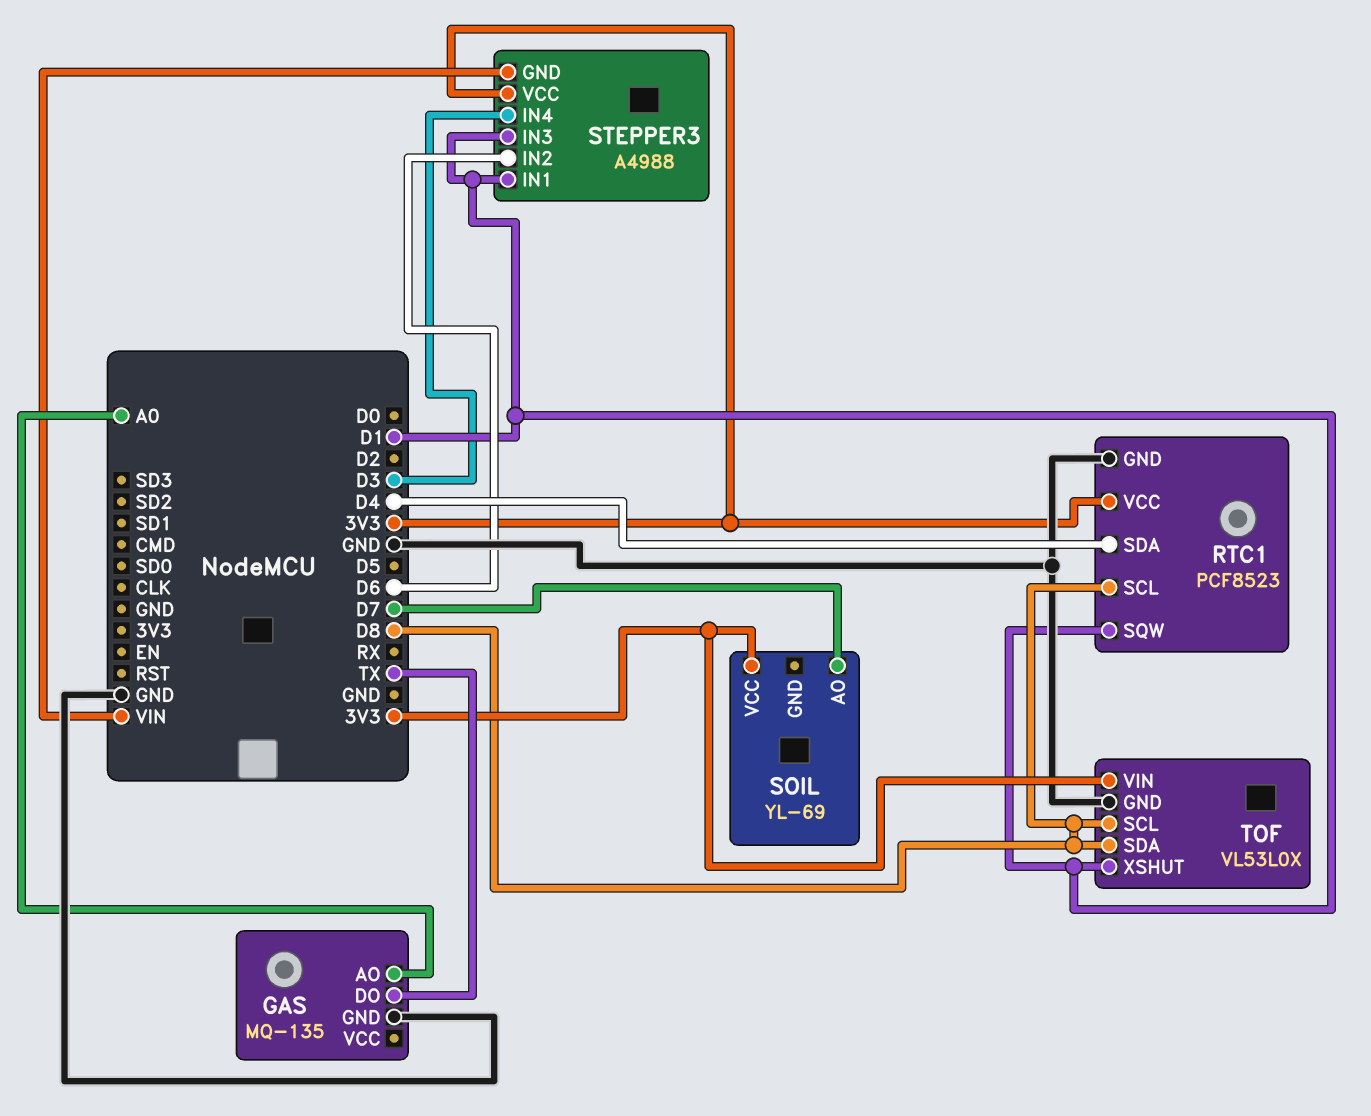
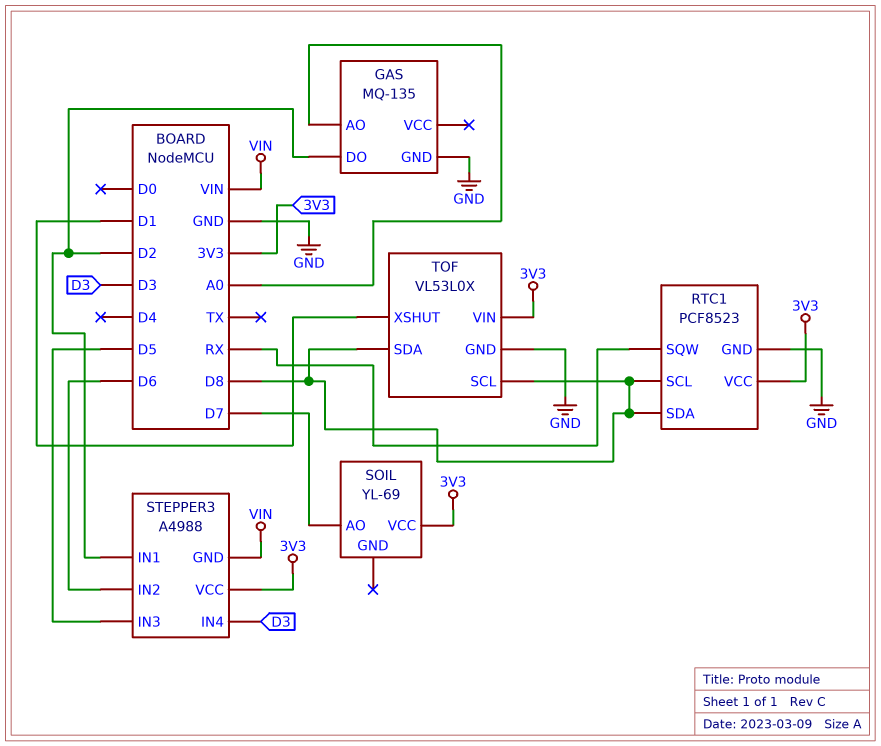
GAS pin DO: TX -> D2
RTC1 pin SDA: D4 -> D8
RTC1 pin SQW: D1 -> RX
STEPPER3 pin IN1: D1 -> D2
STEPPER3 pin IN3: D1 -> D5

